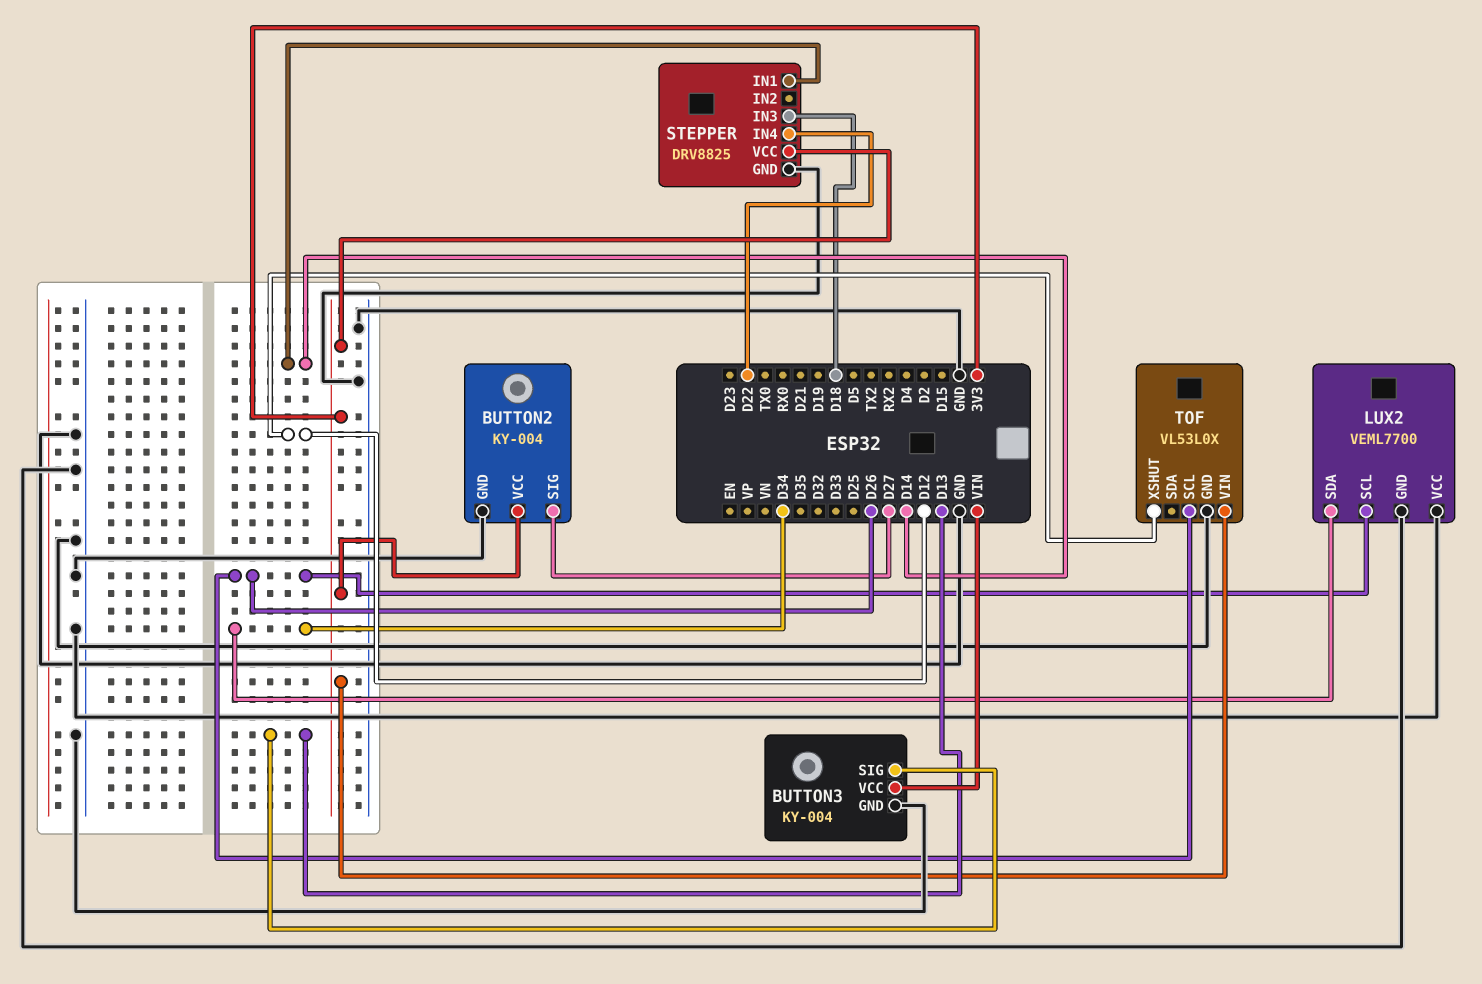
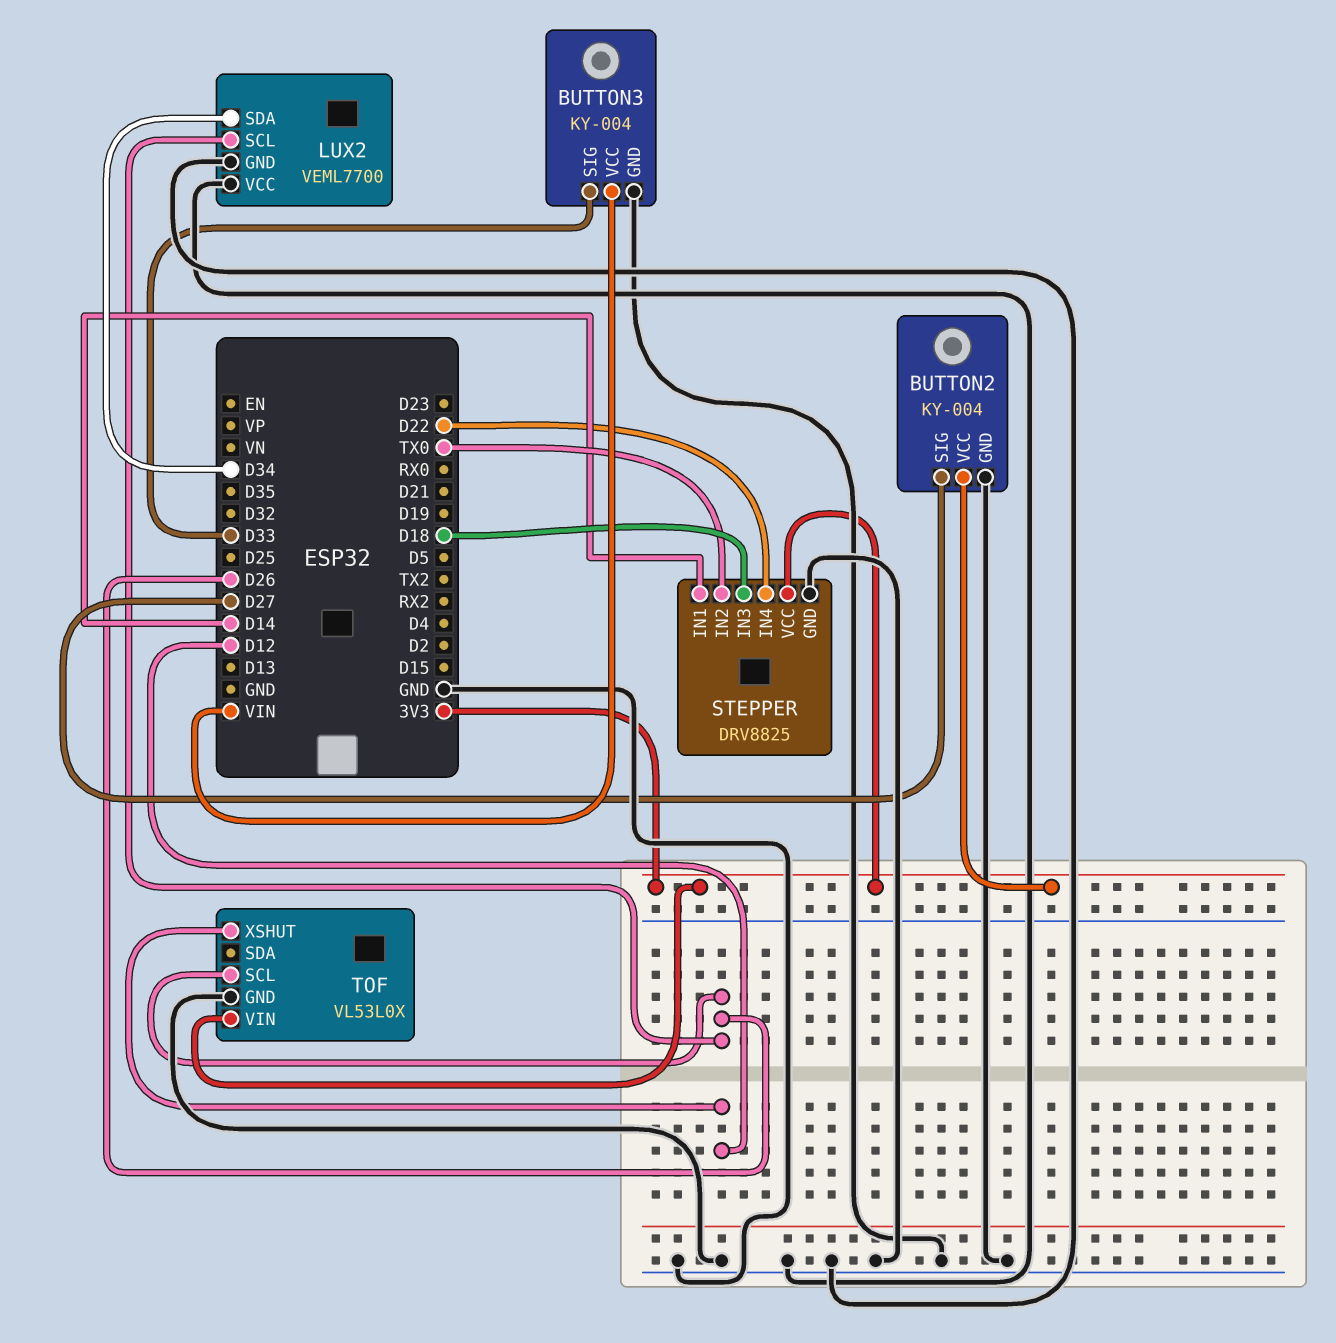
BUTTON3 pin SIG: D13 -> D33
STEPPER pin IN2: none -> TX0

